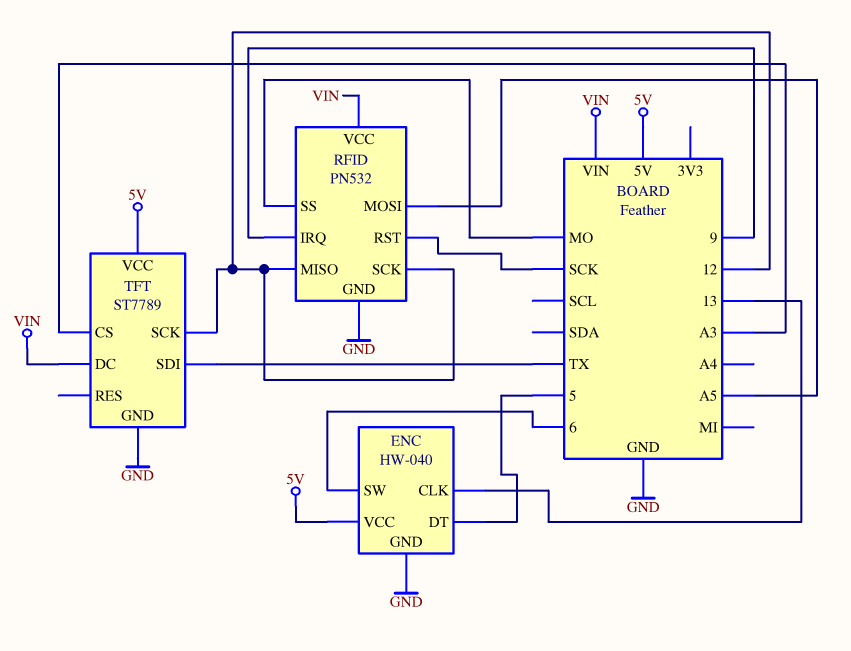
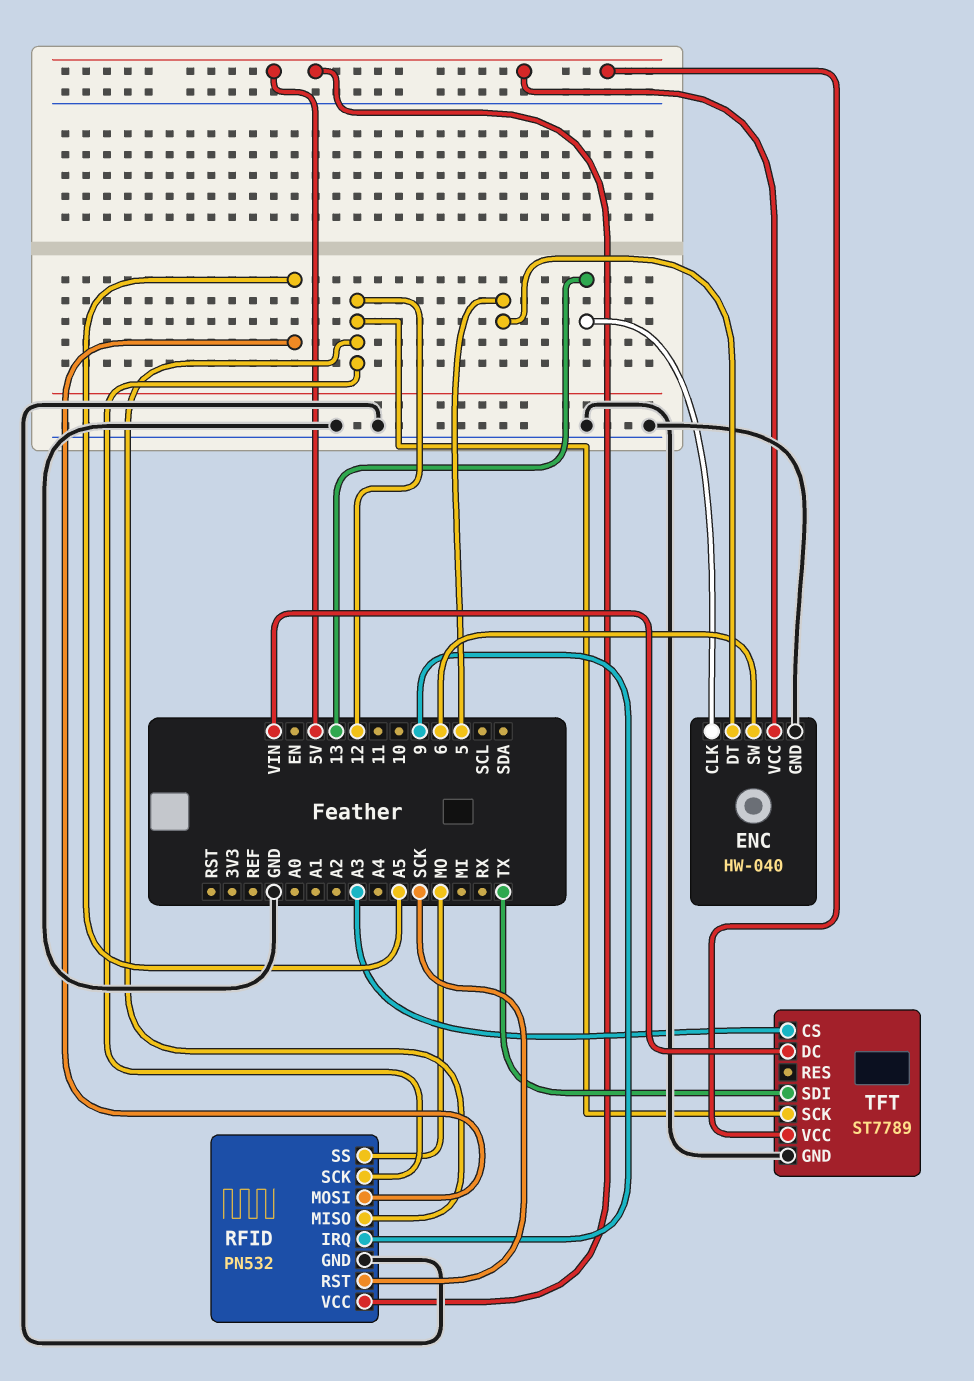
RFID pin VCC: VIN -> 5V

